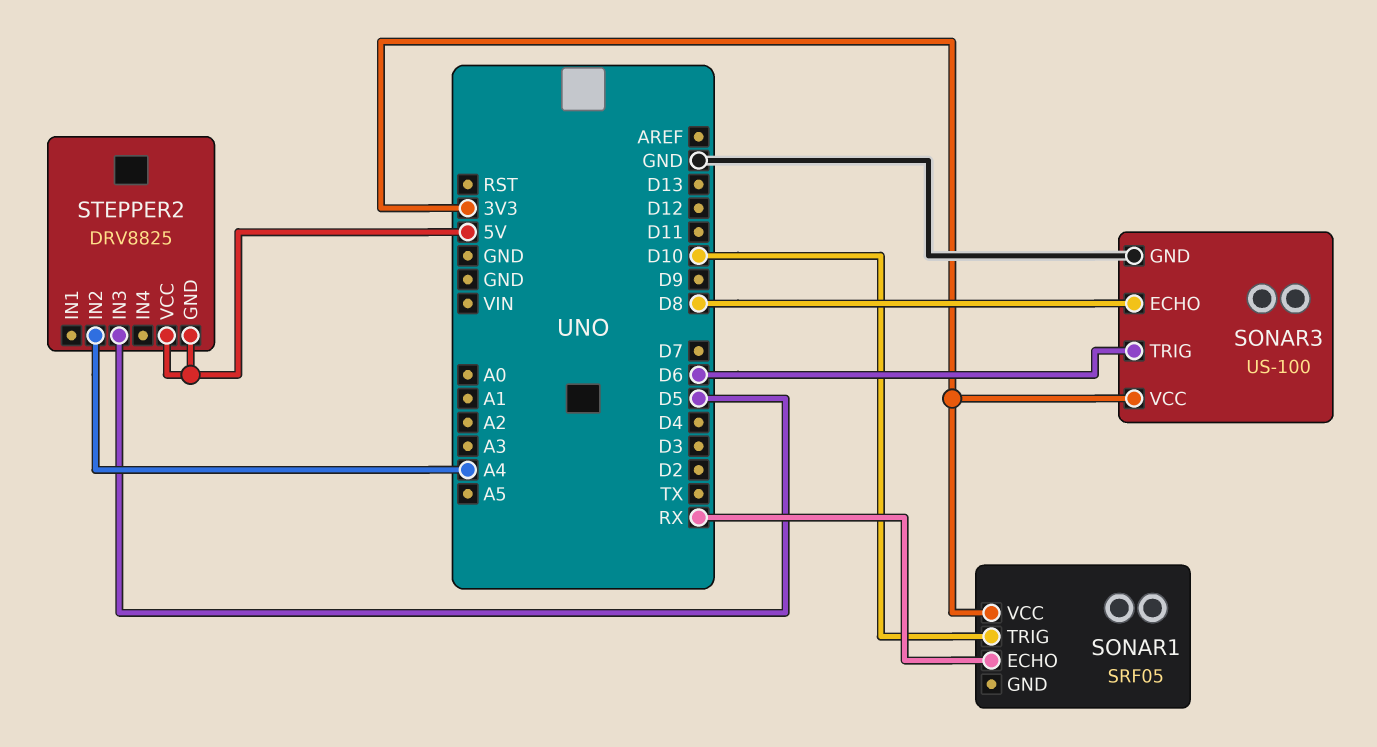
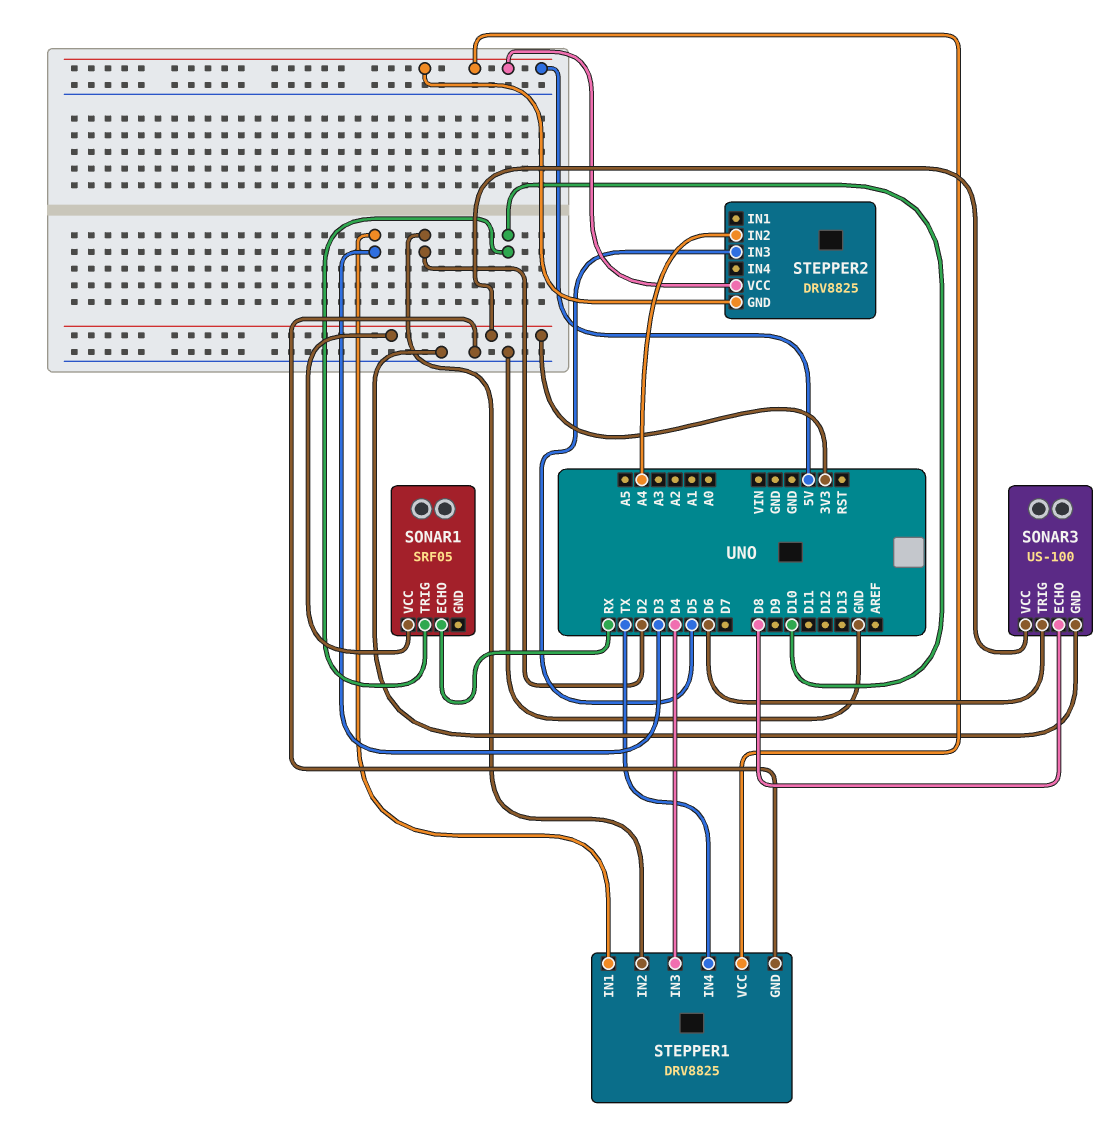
STEPPER1: none -> DRV8825
STEPPER1 pin GND: none -> GND
STEPPER1 pin IN1: none -> D3
STEPPER1 pin IN2: none -> D2
STEPPER1 pin IN3: none -> D4
STEPPER1 pin IN4: none -> TX
STEPPER1 pin VCC: none -> 5V

